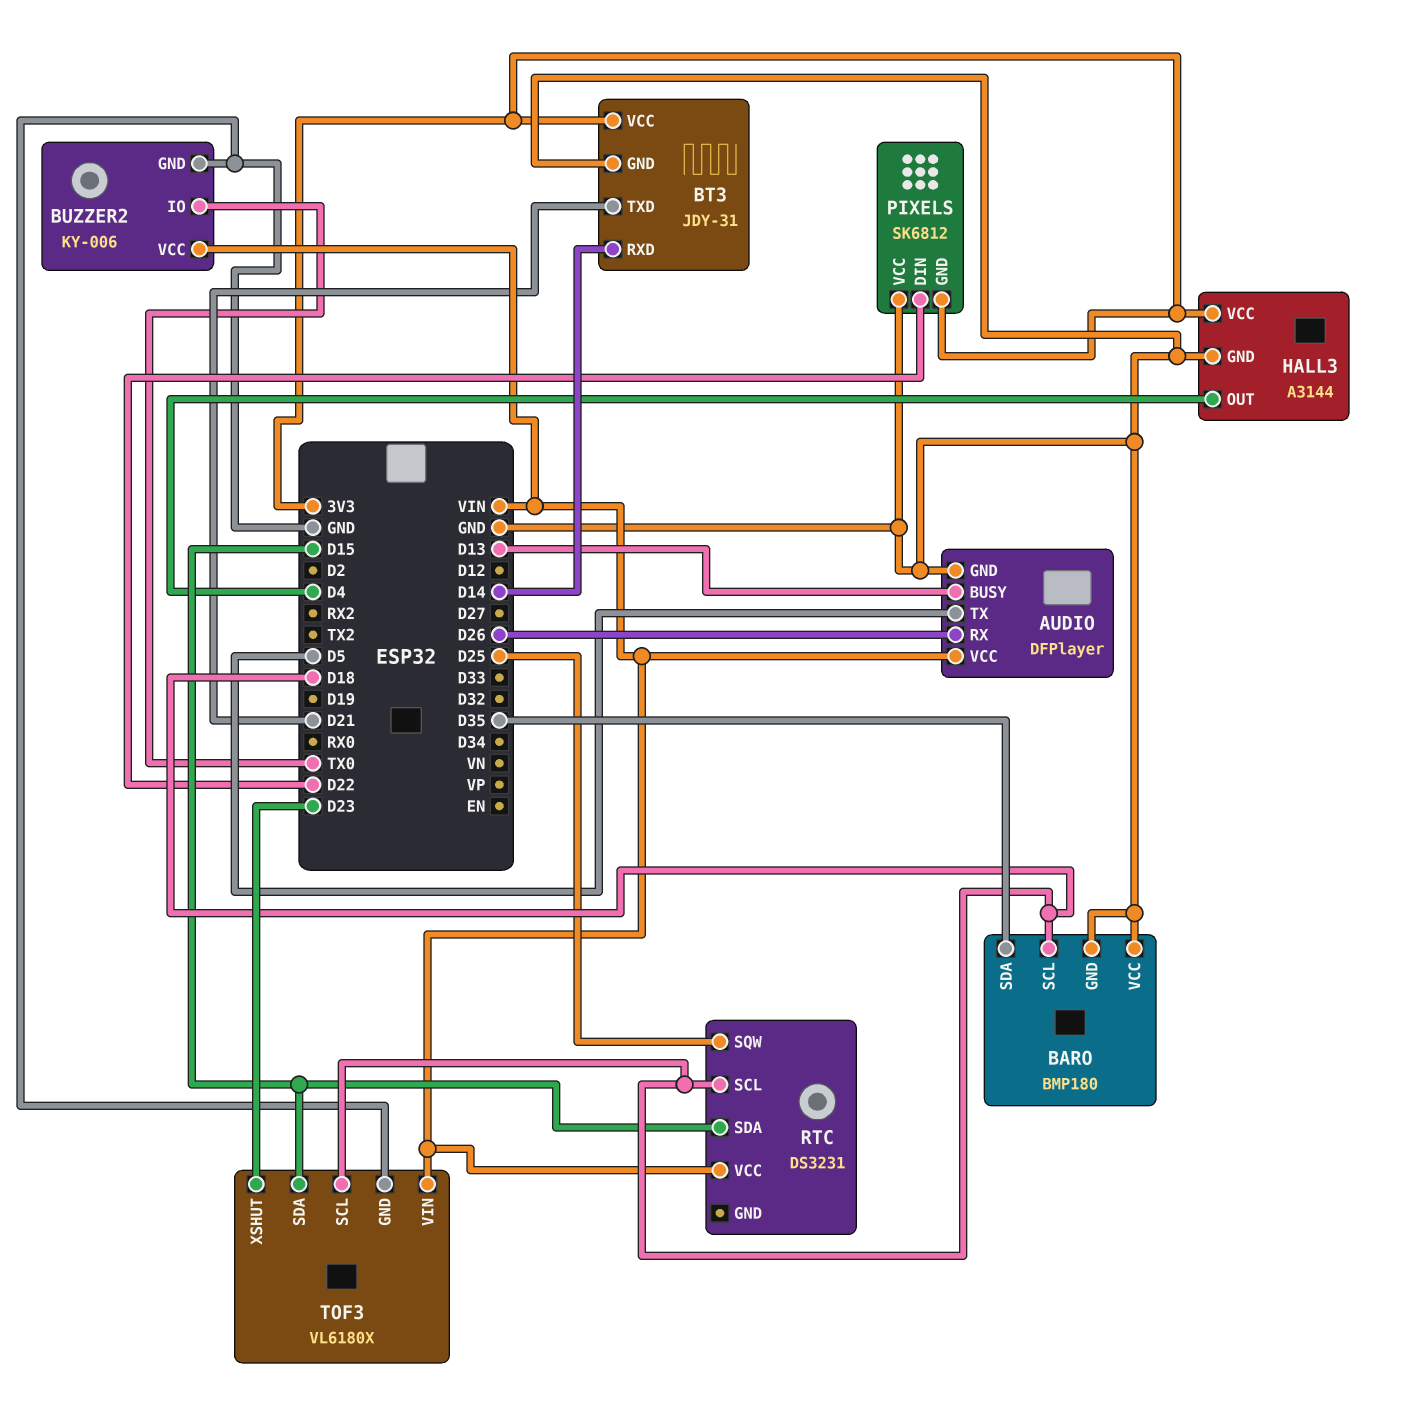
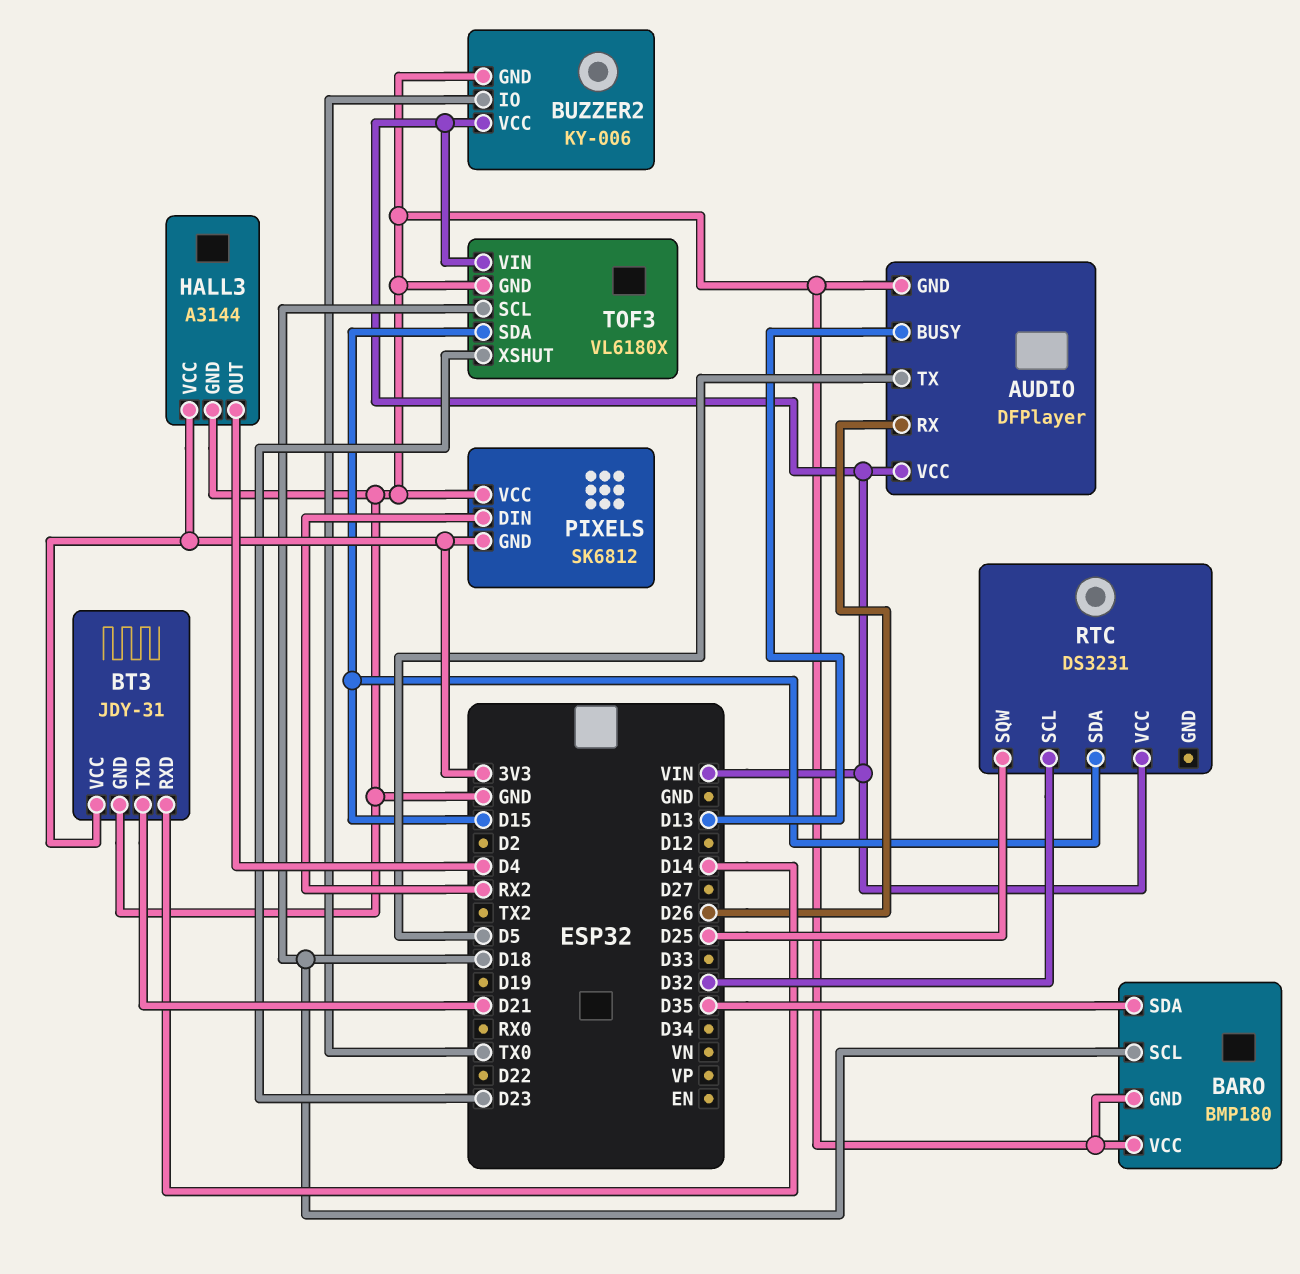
PIXELS pin DIN: D22 -> RX2
RTC pin SCL: D18 -> D32

